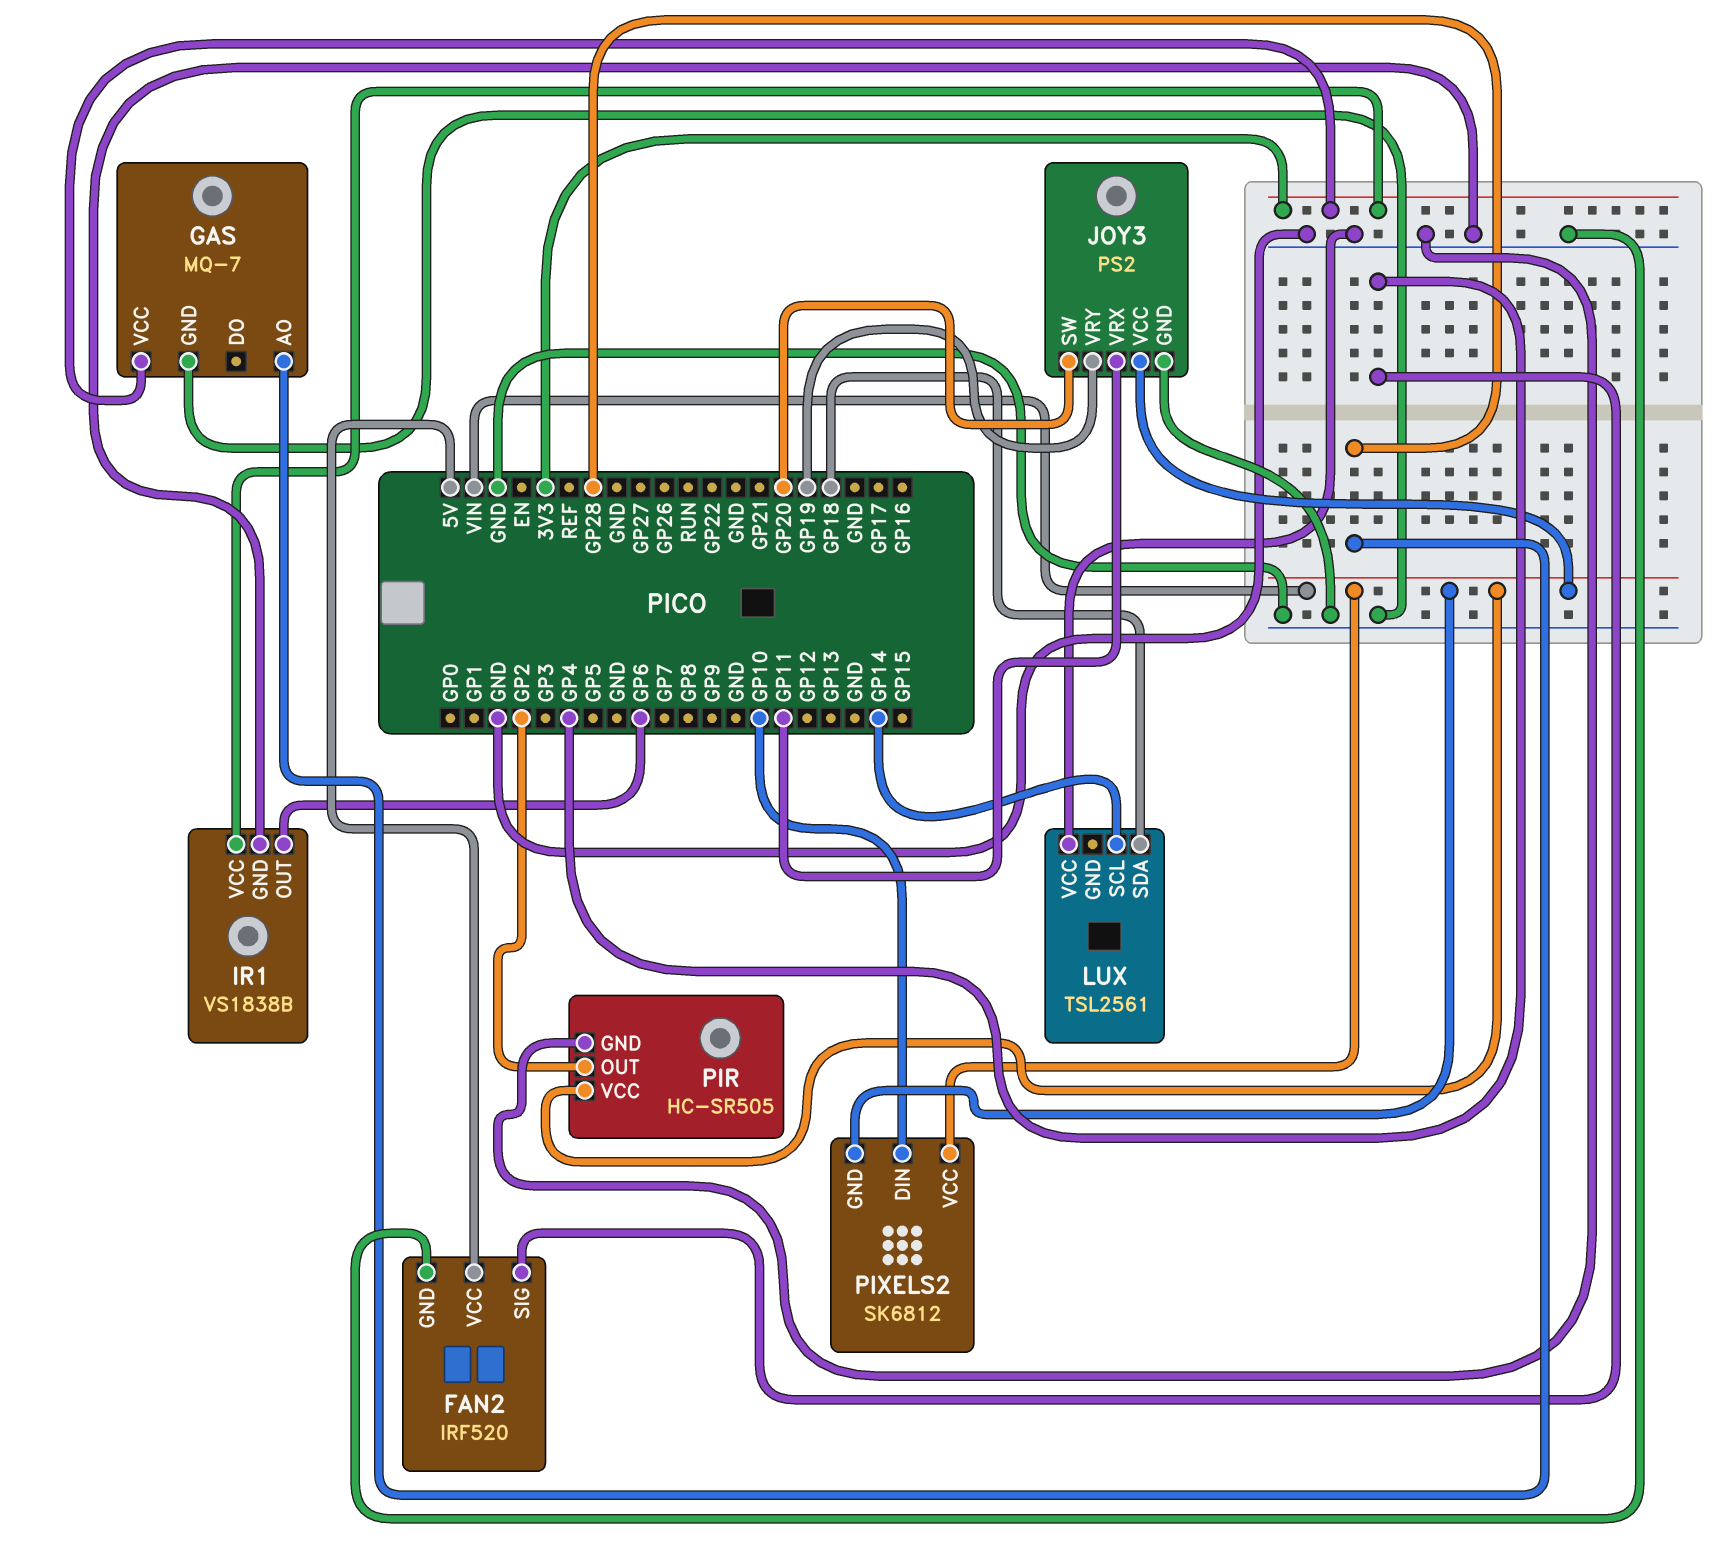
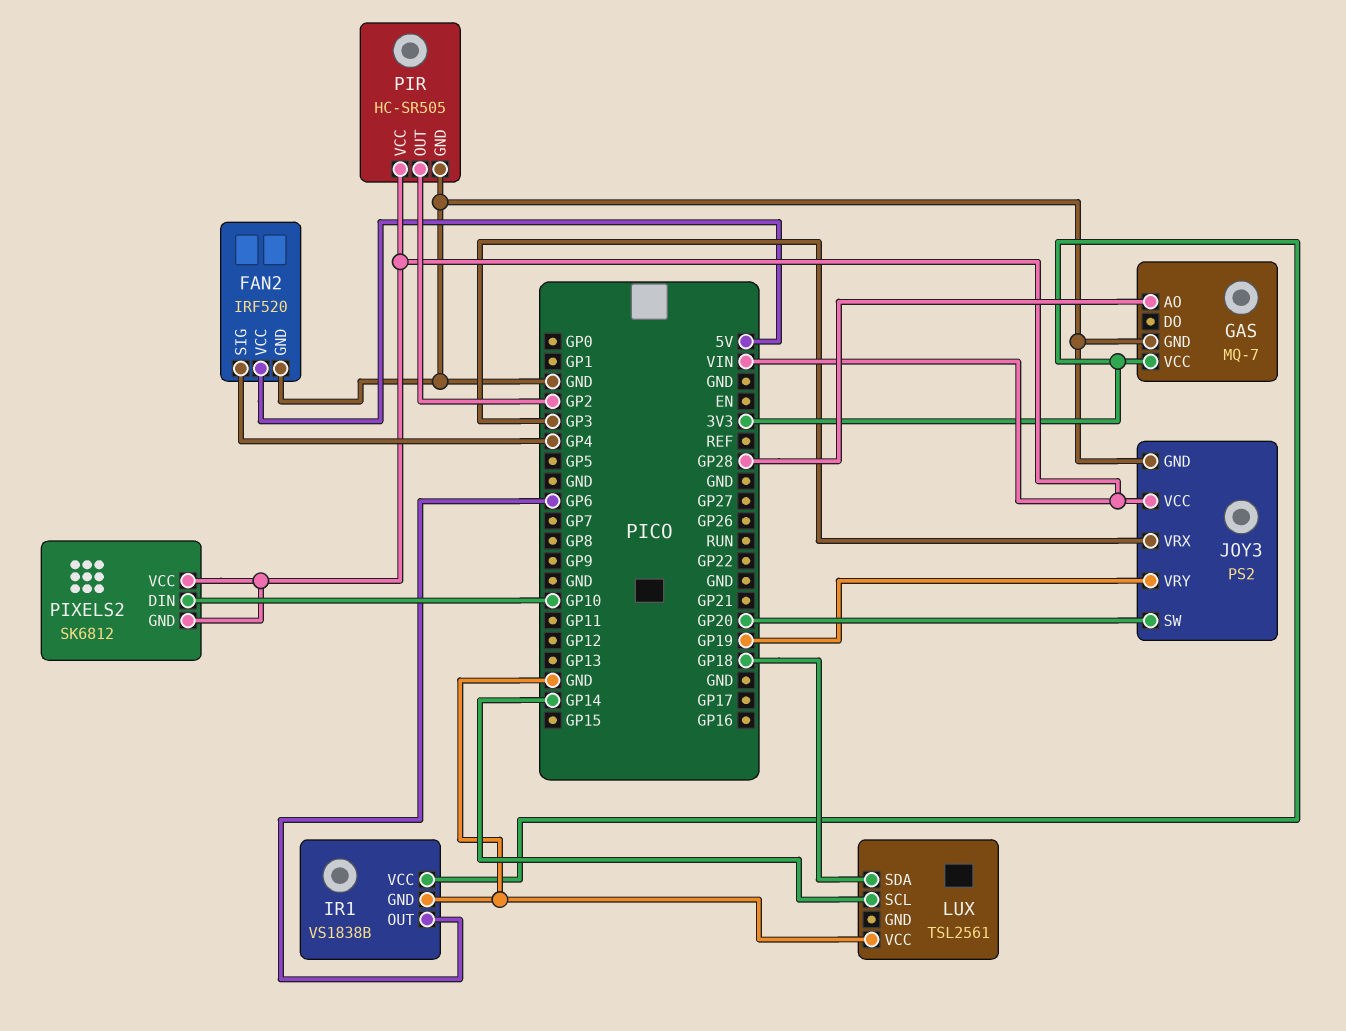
JOY3 pin VRX: GP11 -> GP3

